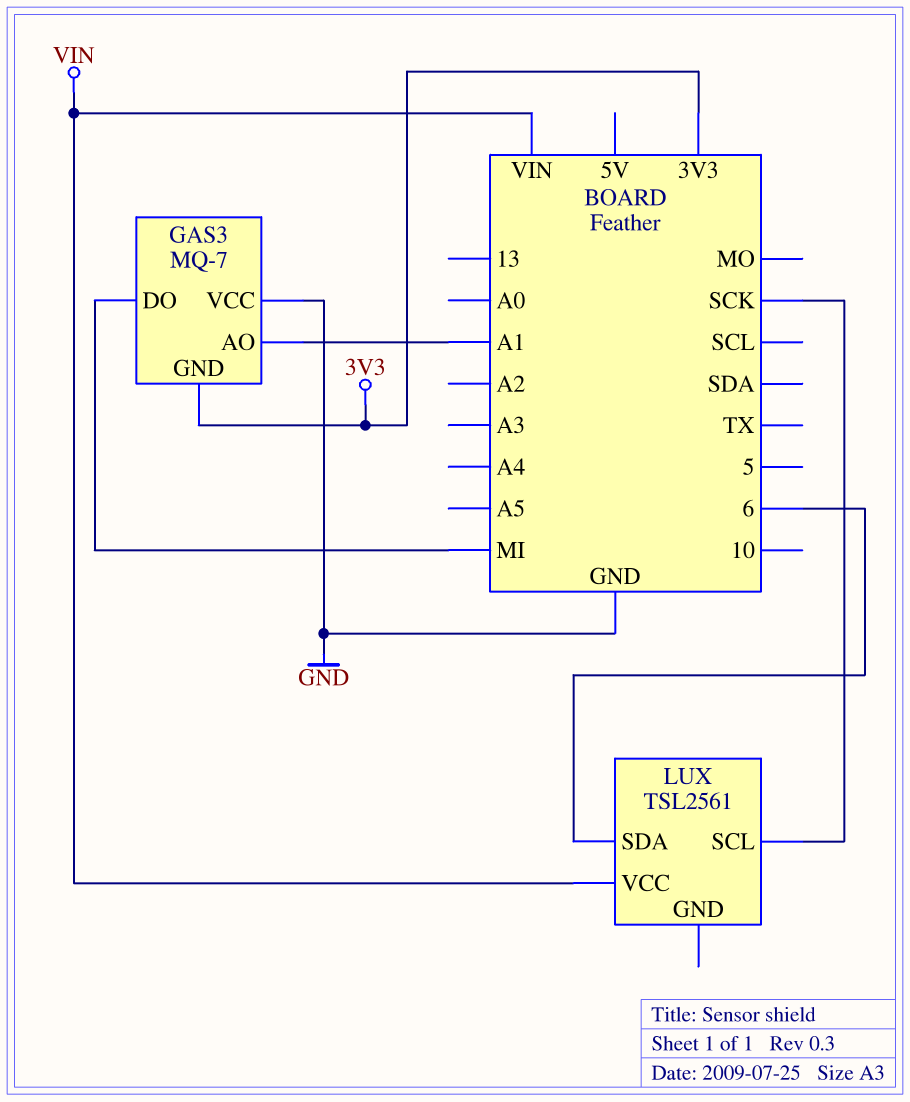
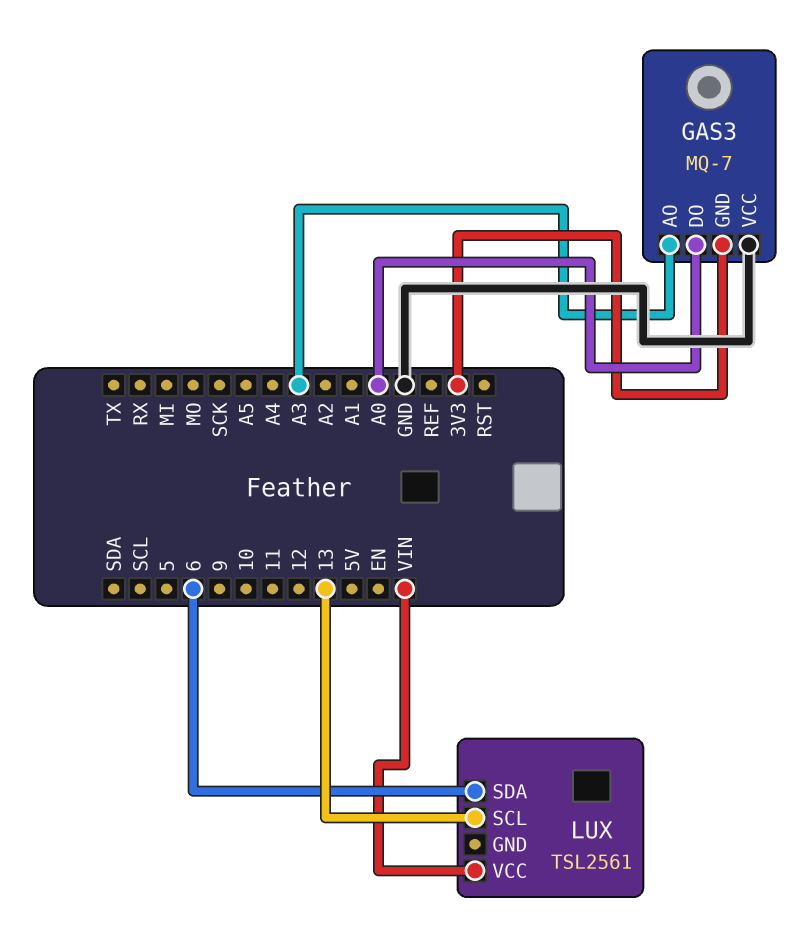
GAS3 pin AO: A1 -> A3
GAS3 pin DO: MI -> A0
LUX pin SCL: SCK -> 13

